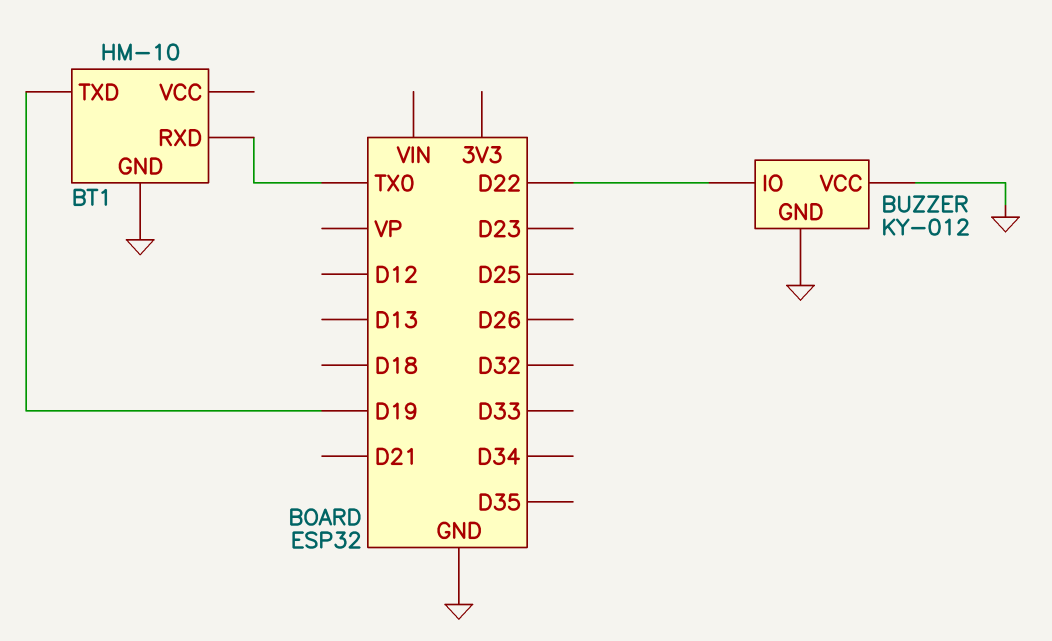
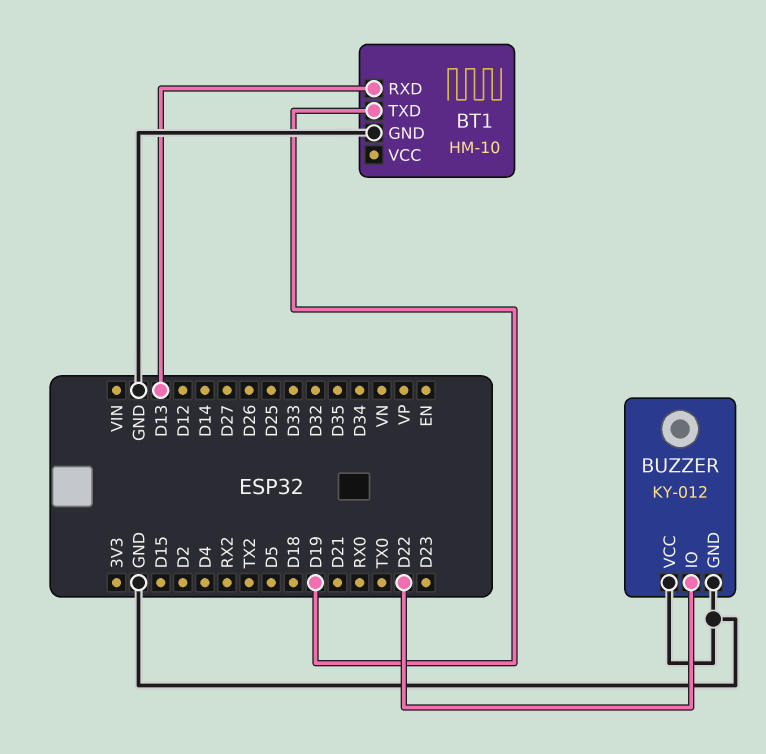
BT1 pin RXD: TX0 -> D13

